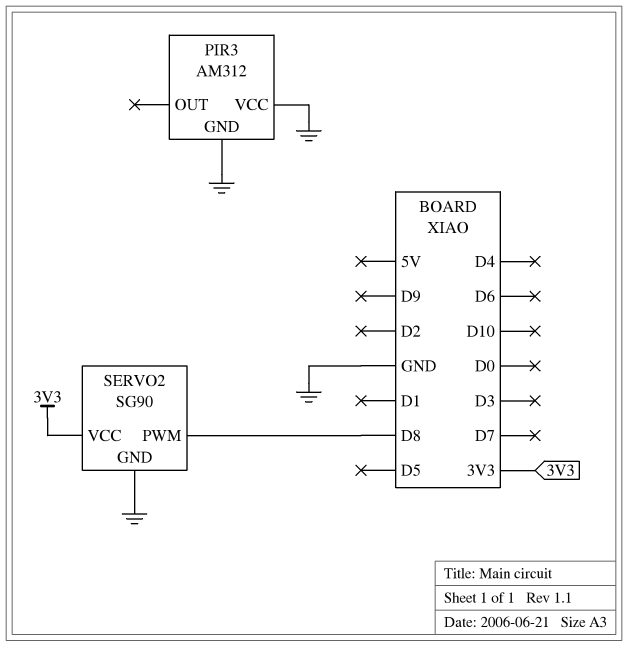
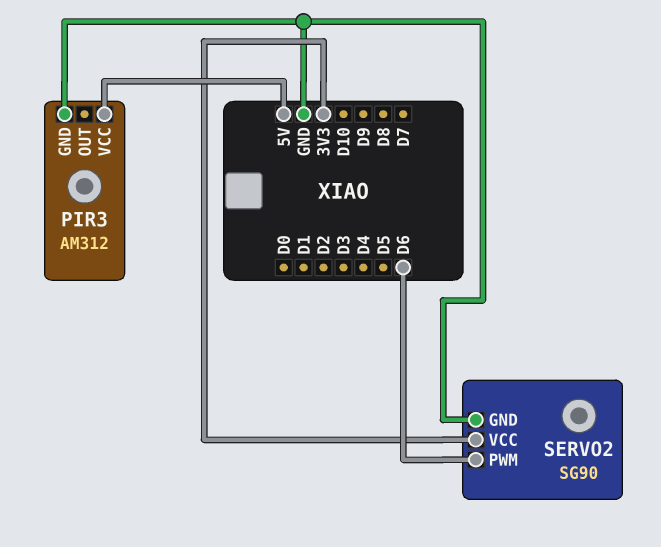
PIR3 pin VCC: GND -> 5V
SERVO2 pin PWM: D8 -> D6

